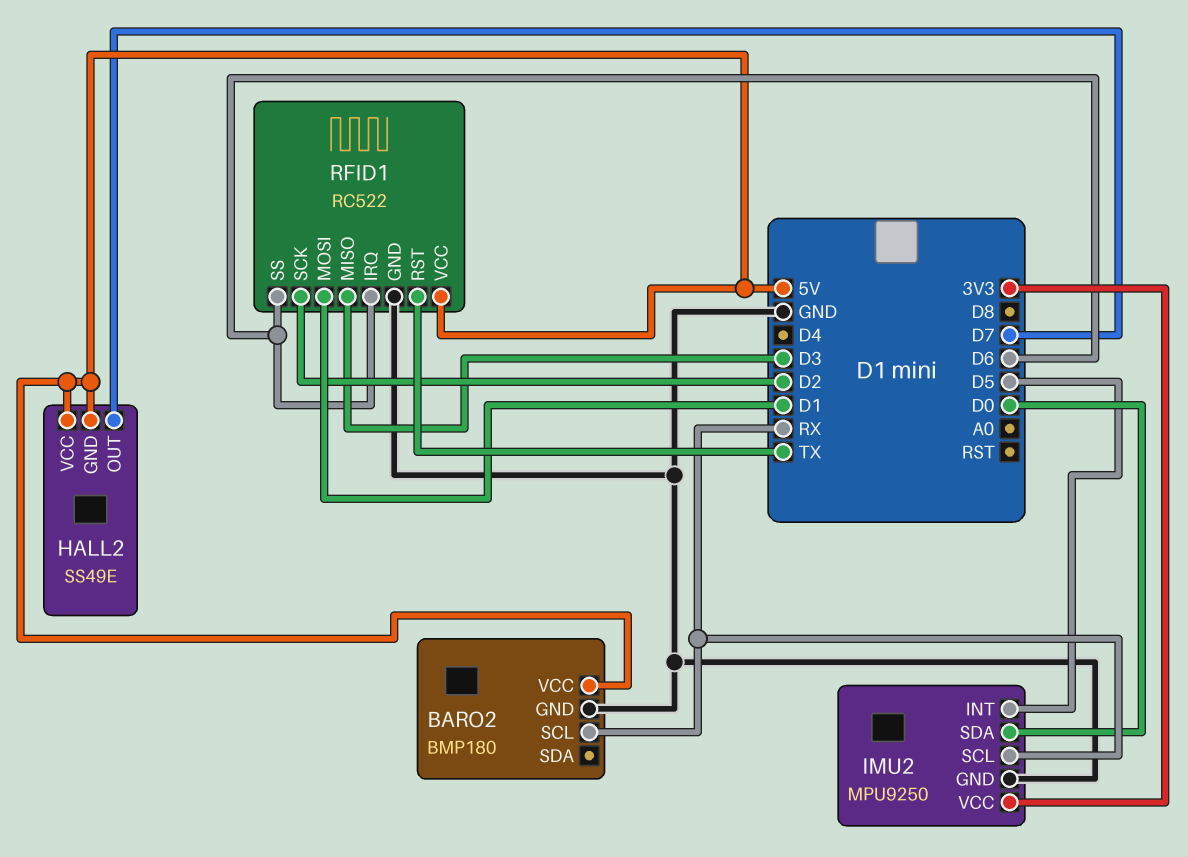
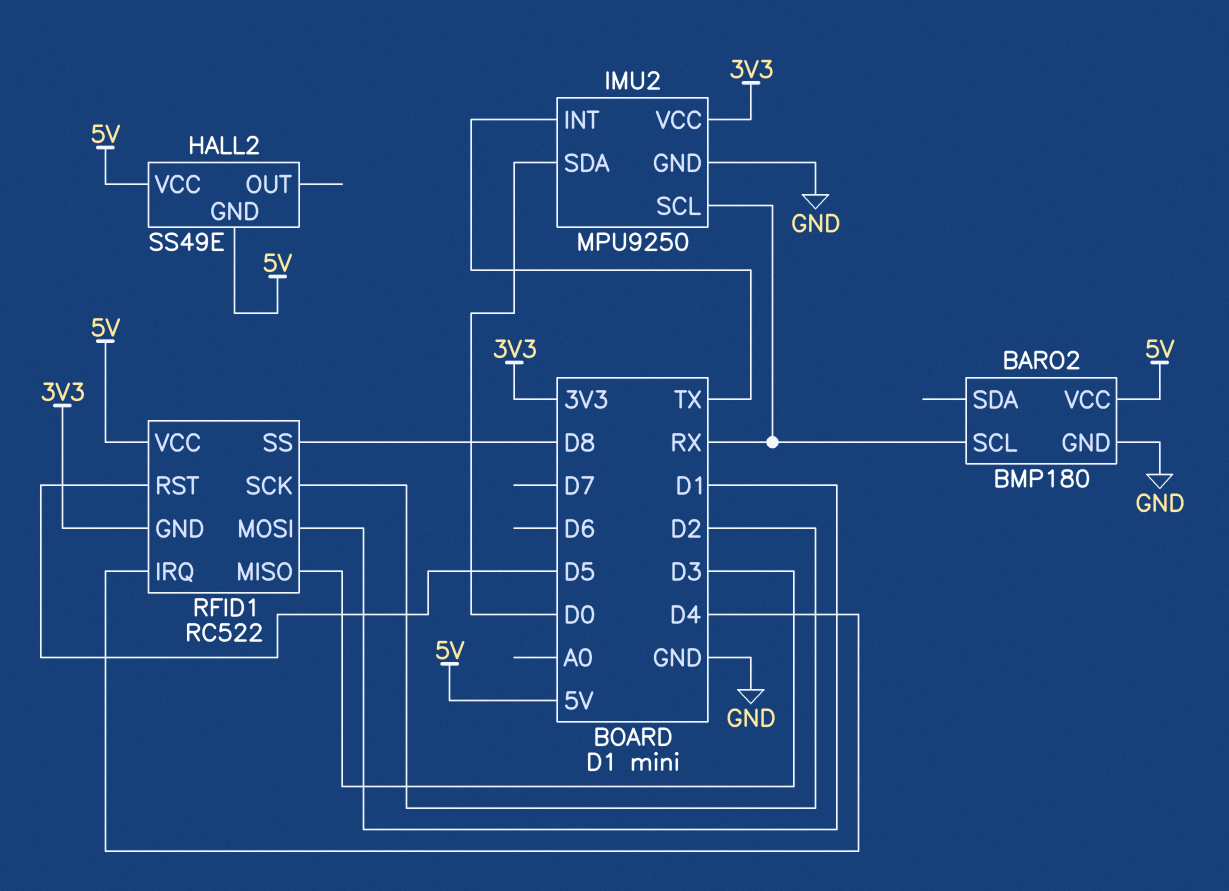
HALL2 pin OUT: D7 -> none
IMU2 pin INT: D5 -> TX
RFID1 pin GND: GND -> 3V3
RFID1 pin IRQ: D6 -> D4
RFID1 pin RST: TX -> D5
RFID1 pin SS: D6 -> D8

